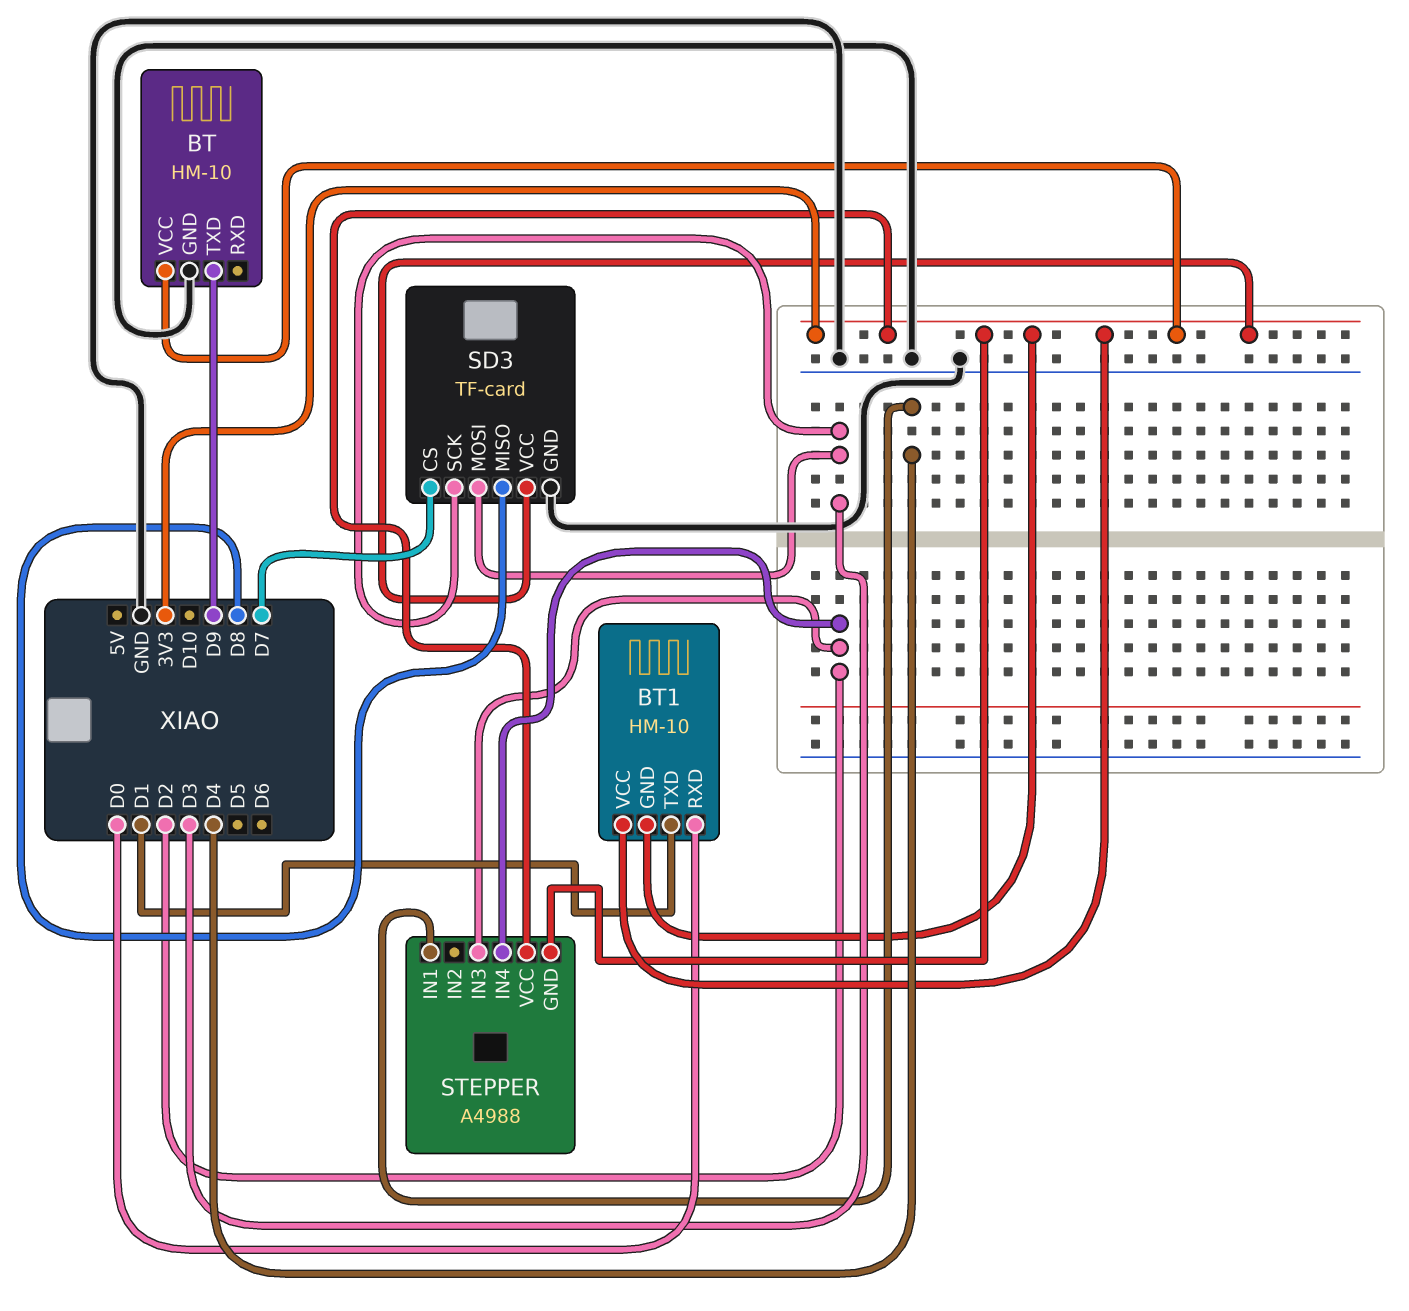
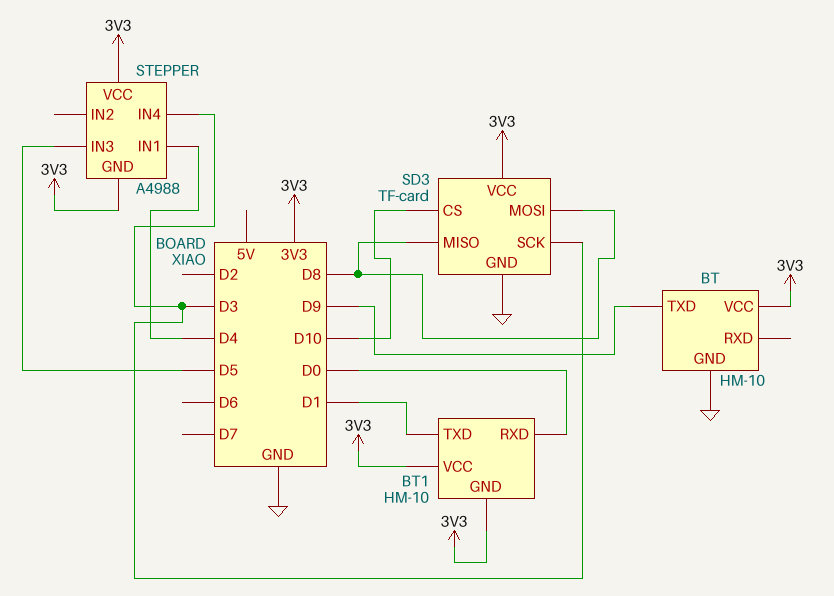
SD3 pin CS: D7 -> D10
SD3 pin MOSI: D3 -> D8
STEPPER pin IN3: D2 -> D5
STEPPER pin IN4: D2 -> D3

